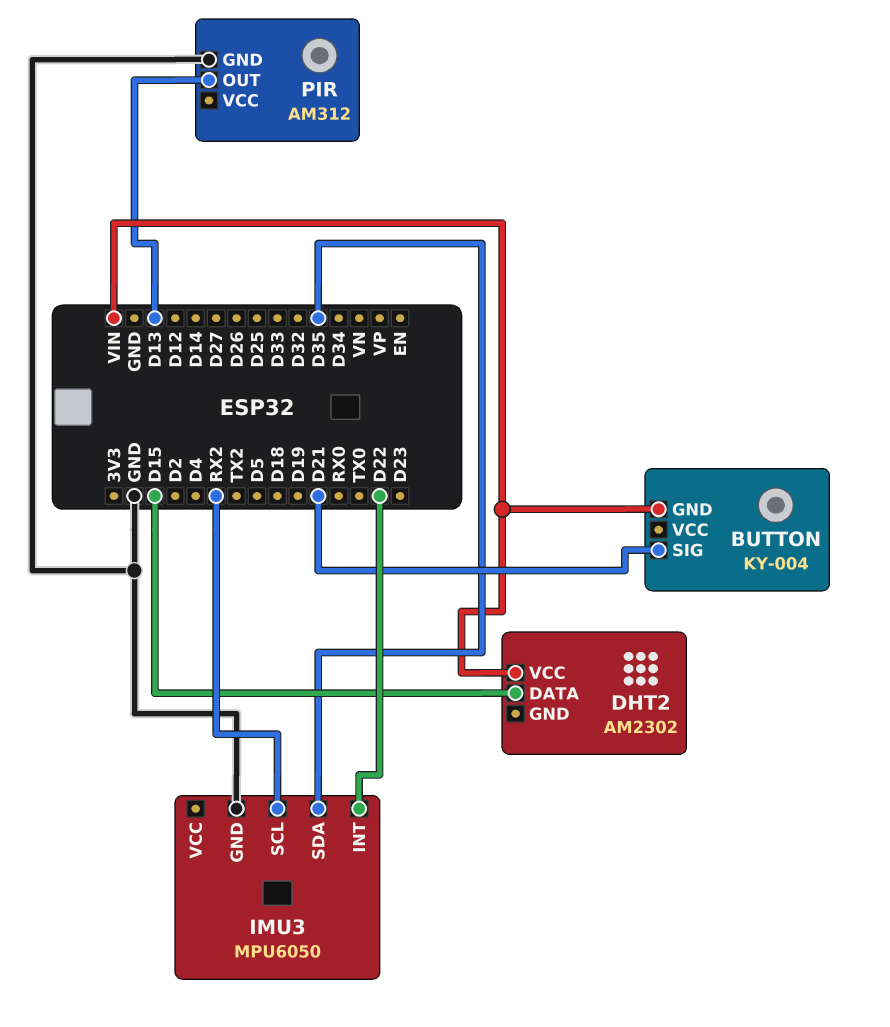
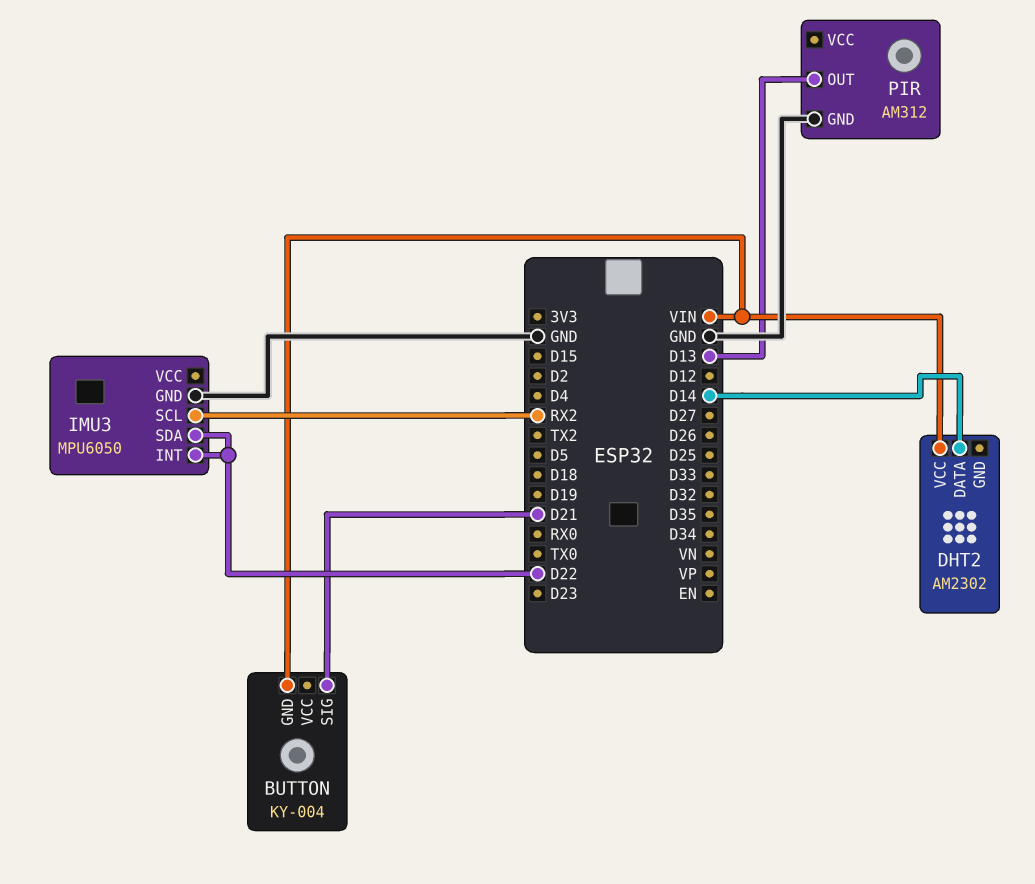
DHT2 pin DATA: D15 -> D14
IMU3 pin SDA: D35 -> D22

